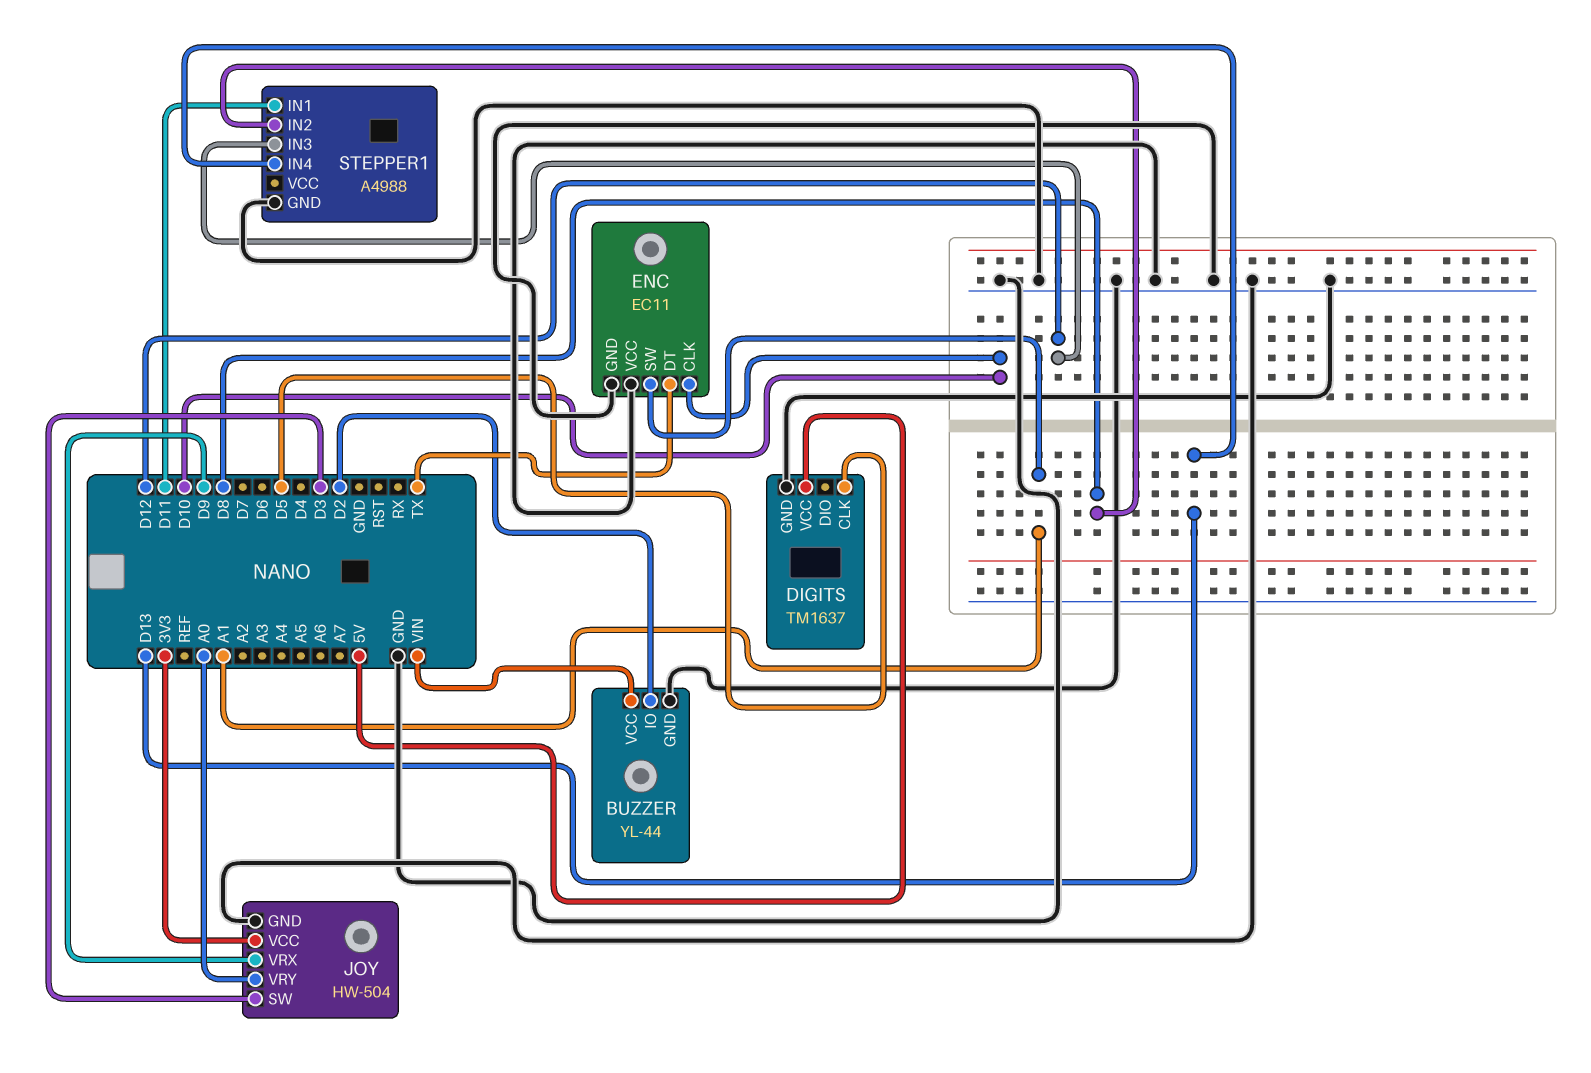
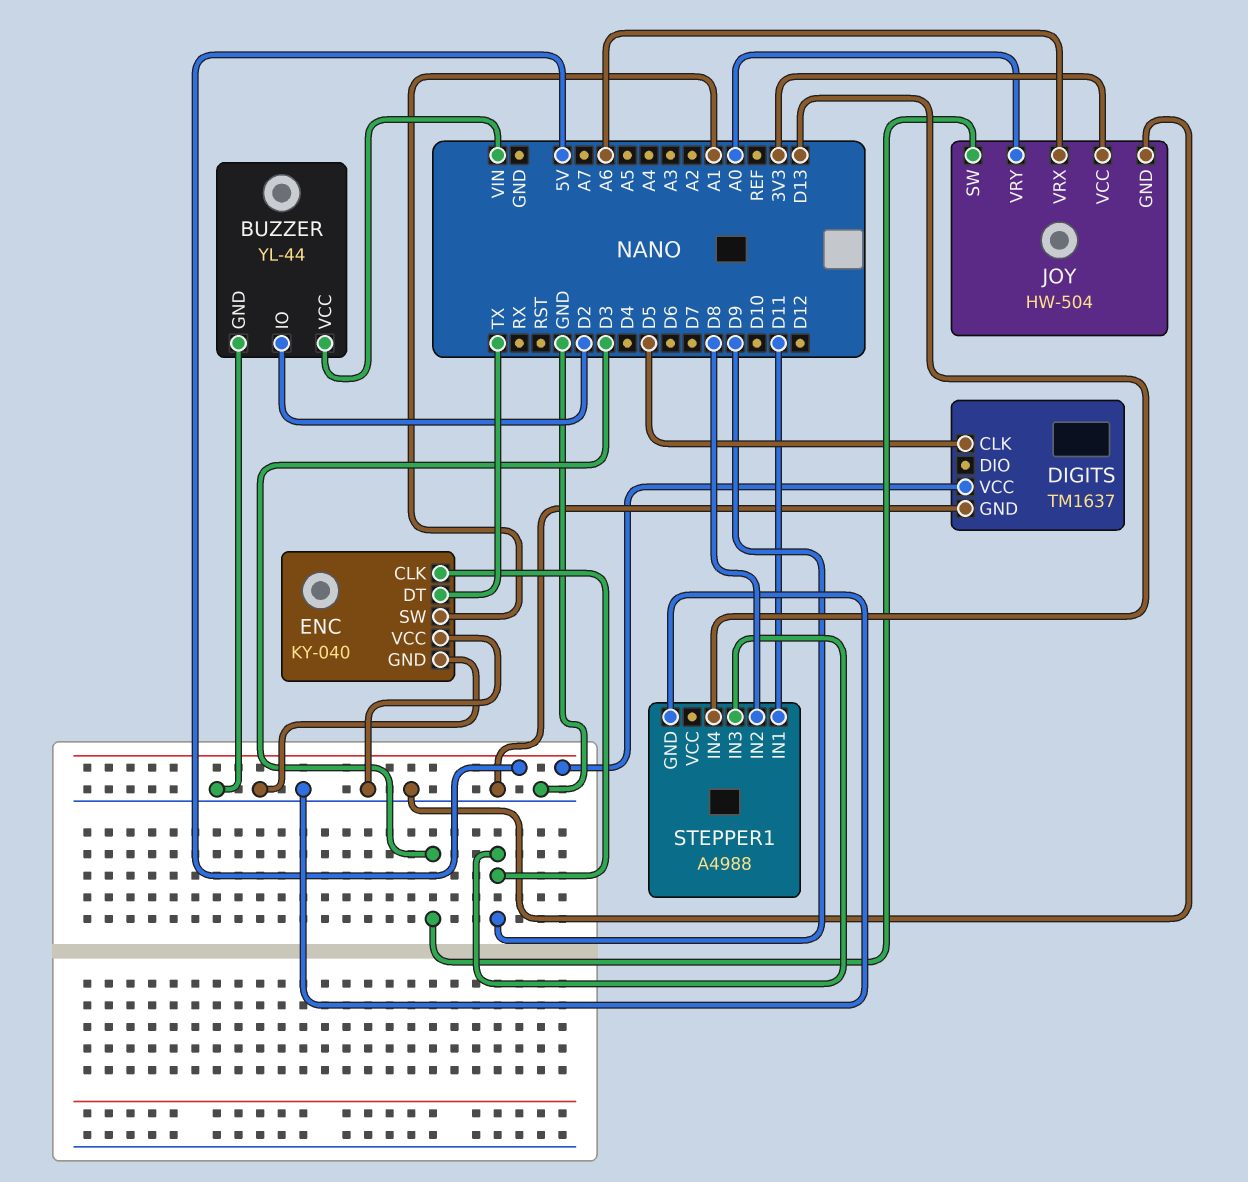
ENC: EC11 -> KY-040
ENC pin CLK: D10 -> D9
JOY pin VRX: D9 -> A6
STEPPER1 pin IN3: D12 -> D9

